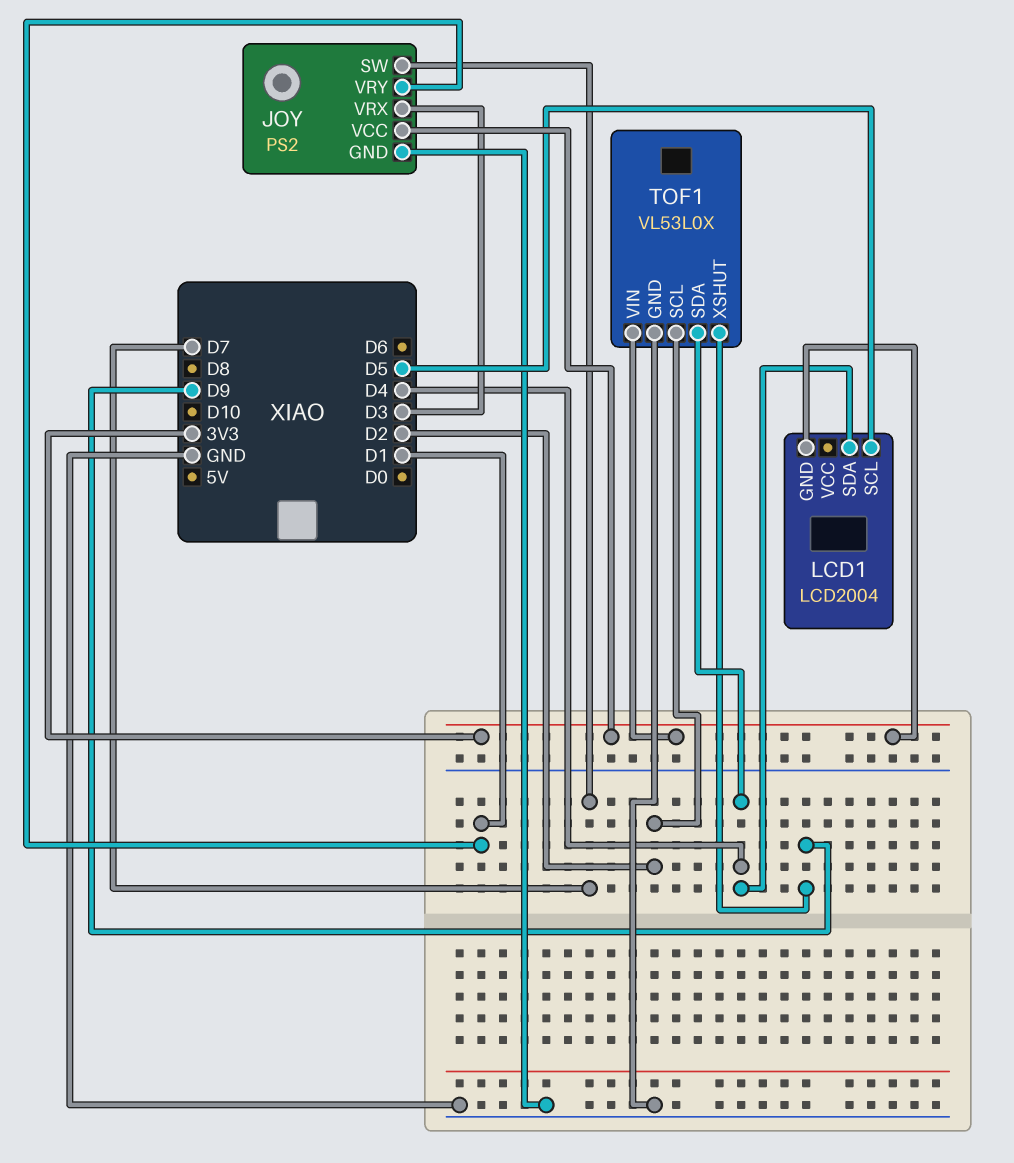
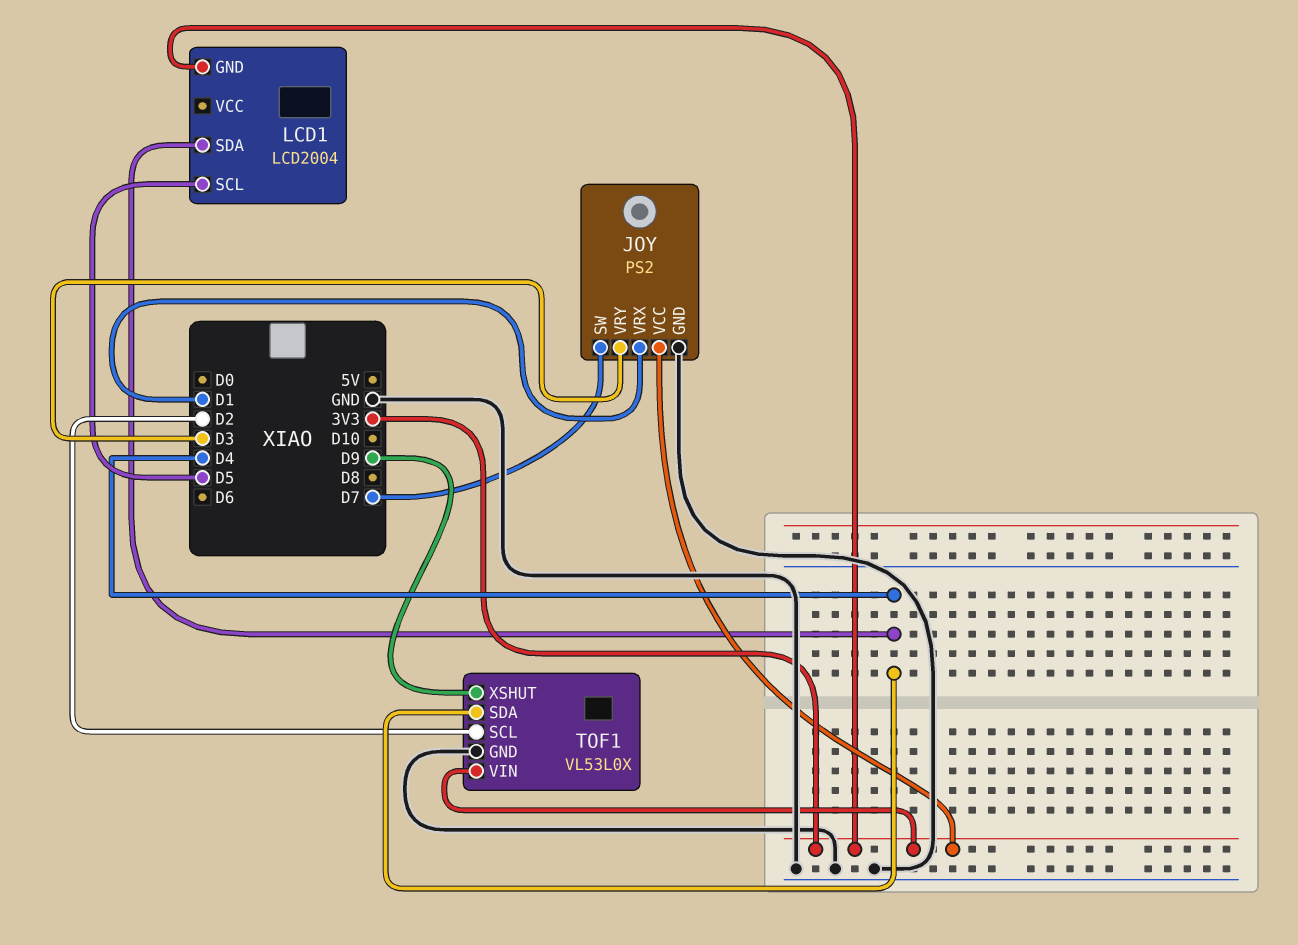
JOY pin VRX: D3 -> D1
JOY pin VRY: D1 -> D3

